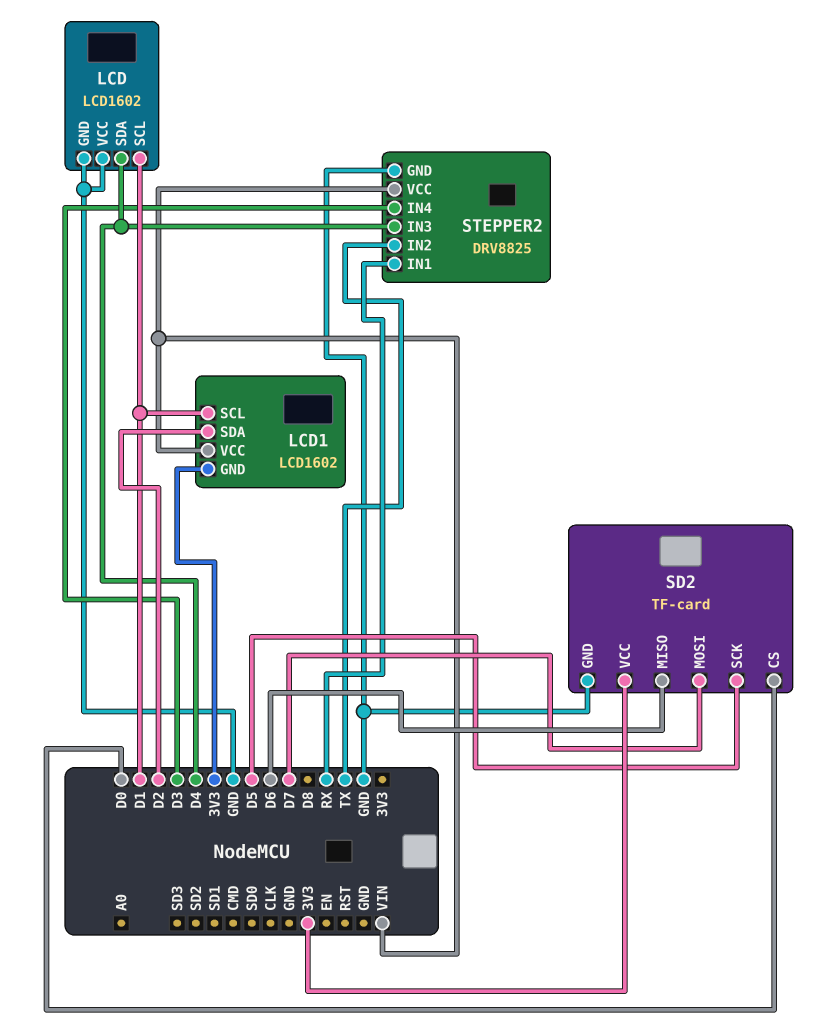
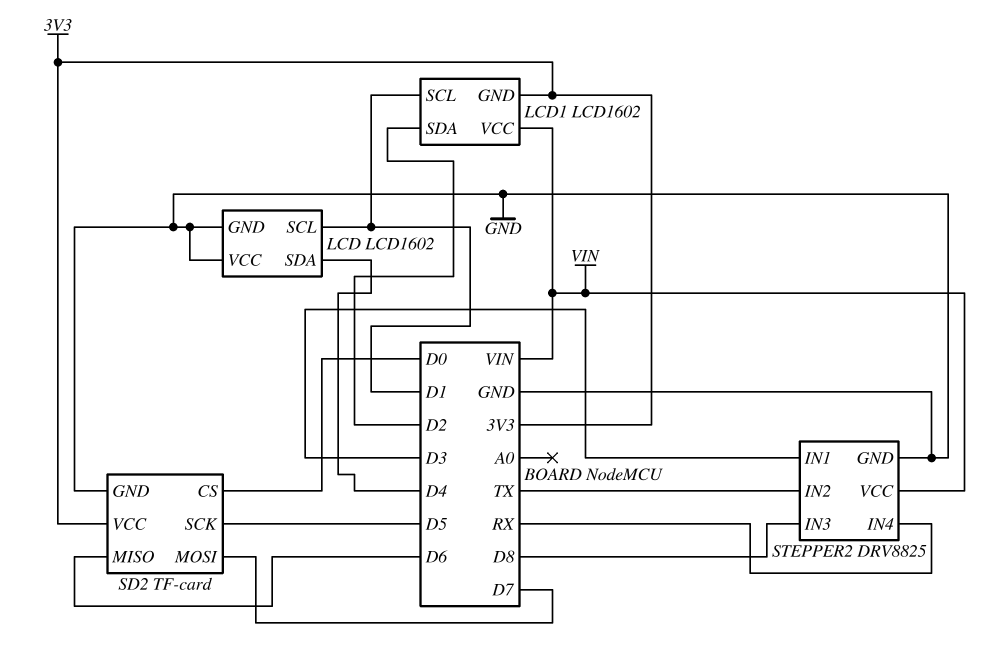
STEPPER2 pin IN1: RX -> D3
STEPPER2 pin IN3: D4 -> D8
STEPPER2 pin IN4: D3 -> RX

